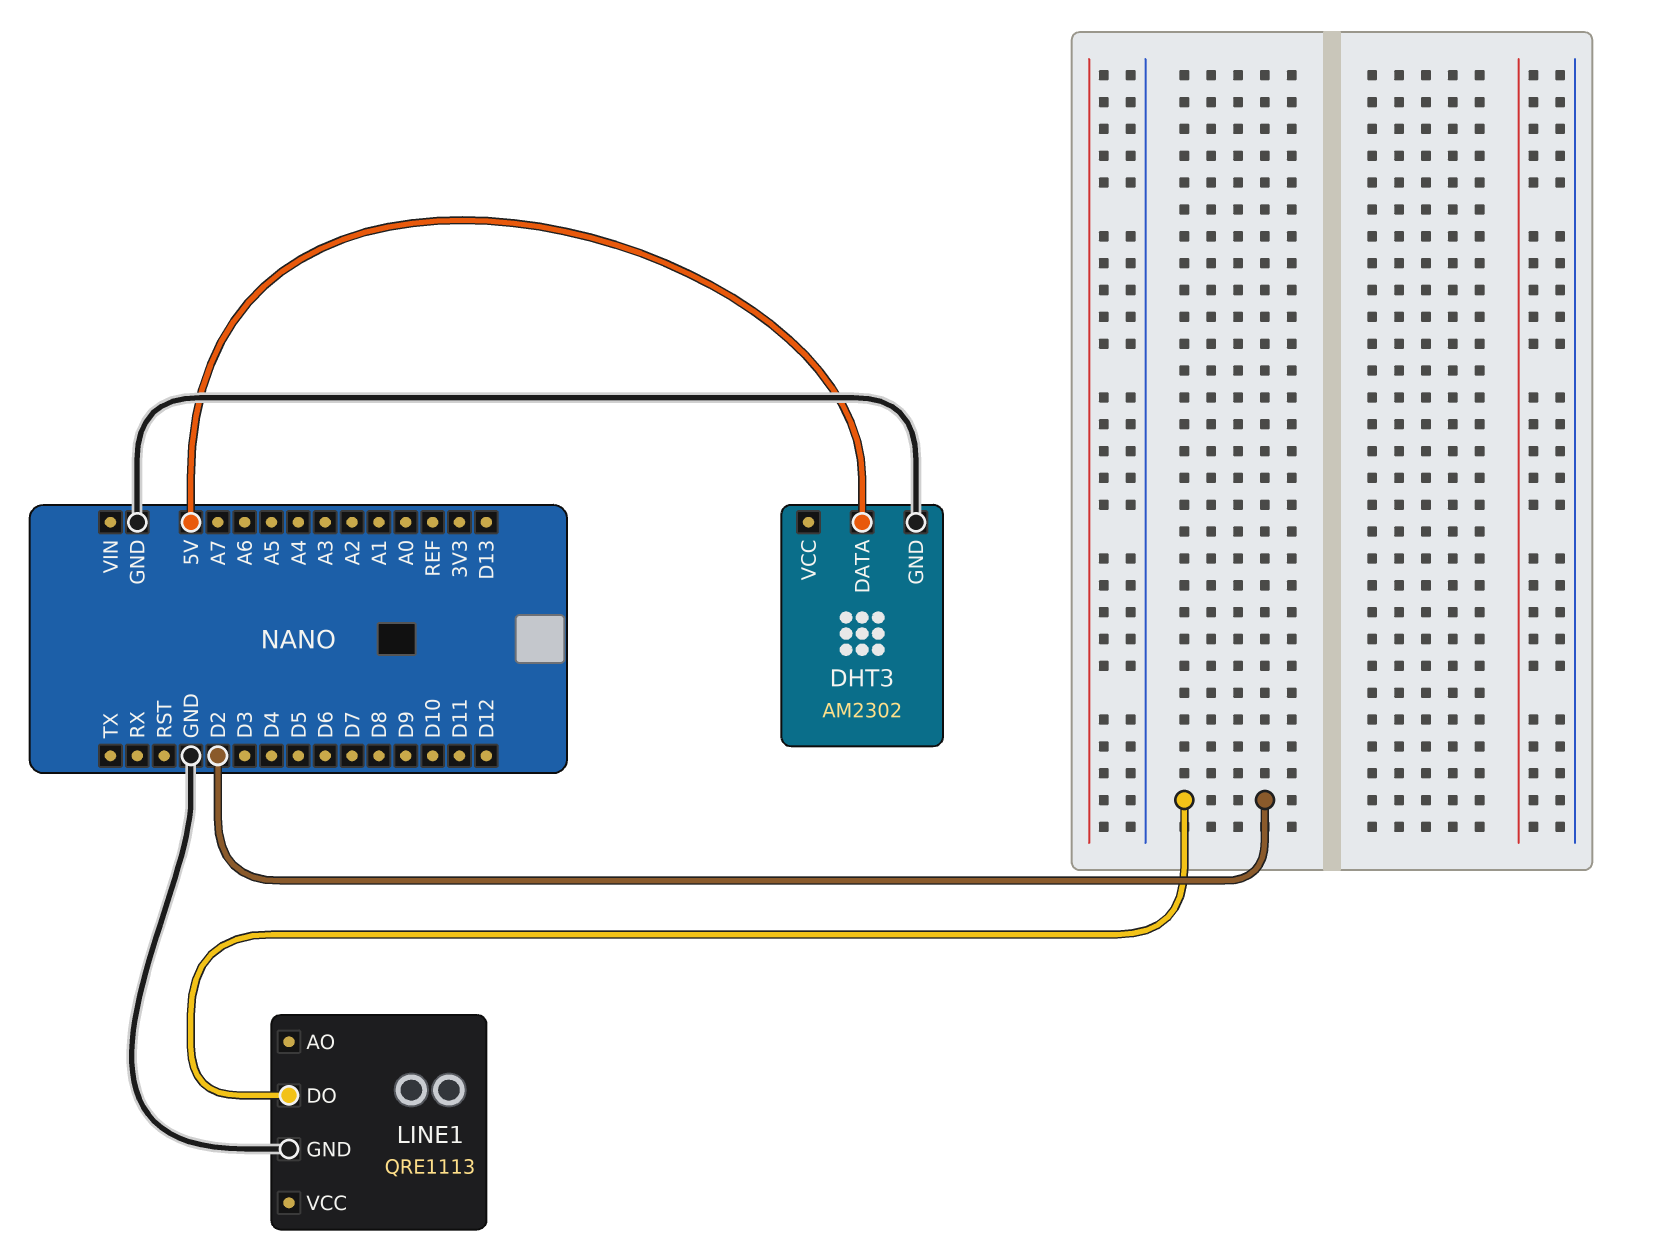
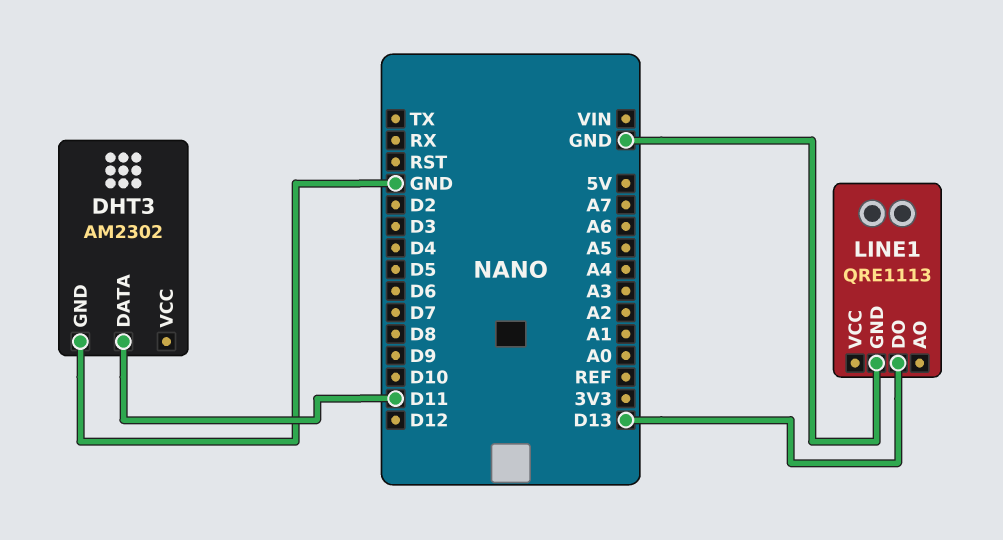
DHT3 pin DATA: 5V -> D11
LINE1 pin DO: D2 -> D13

